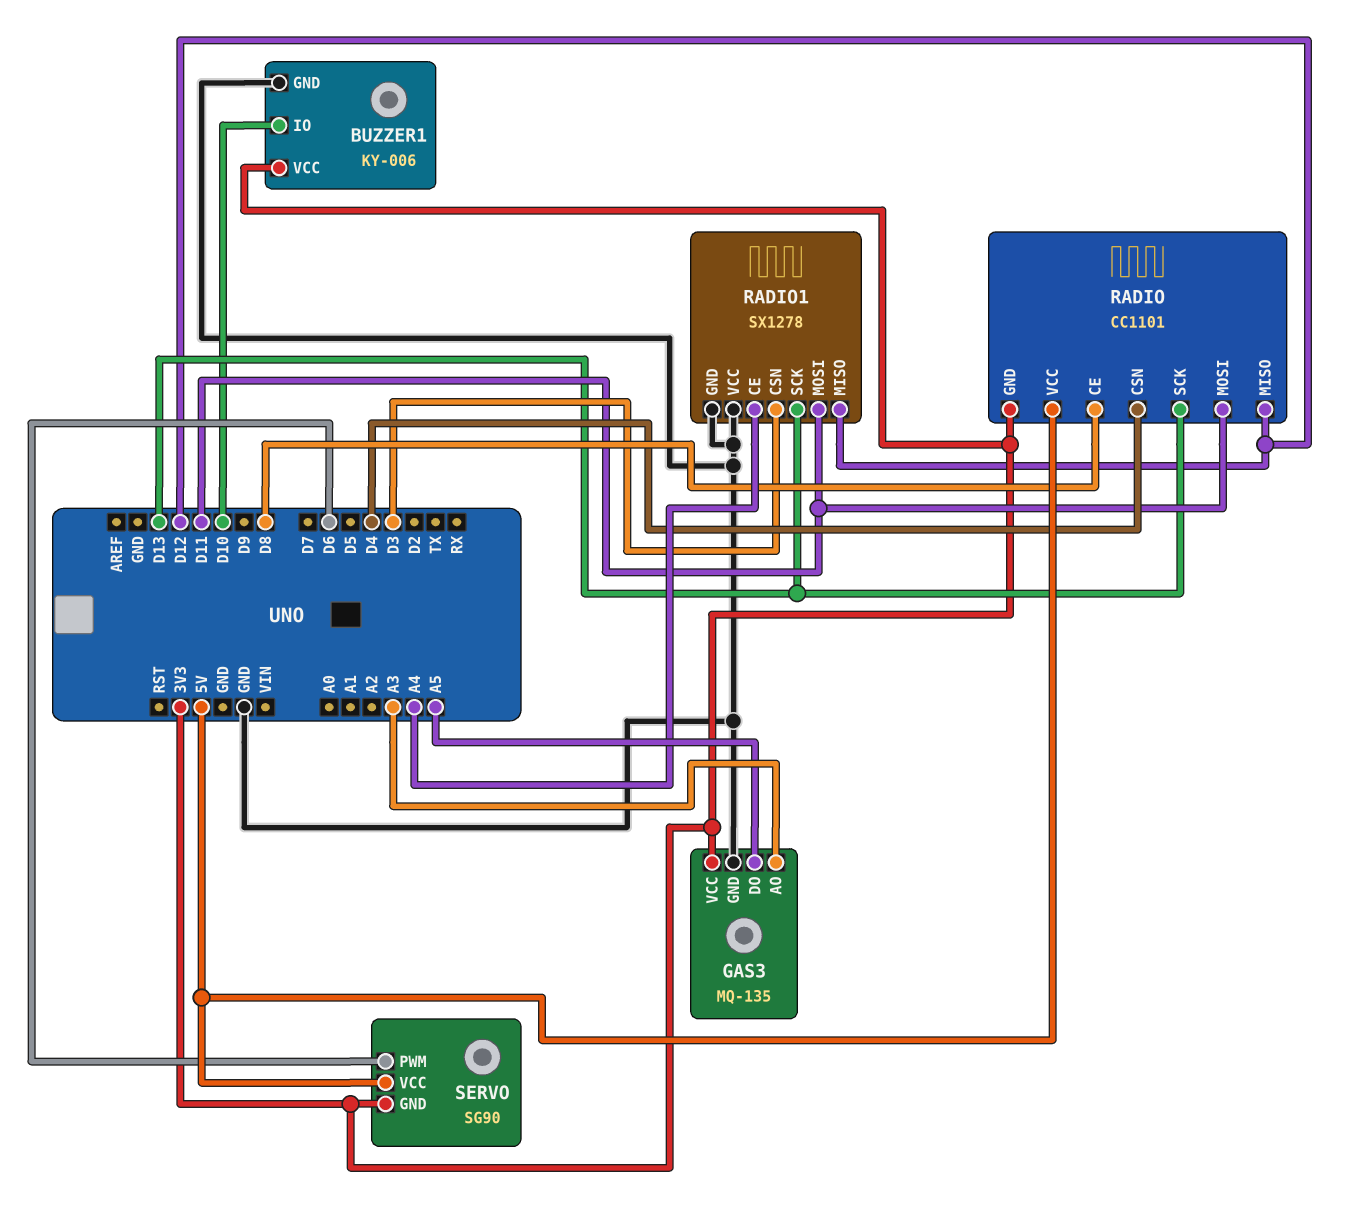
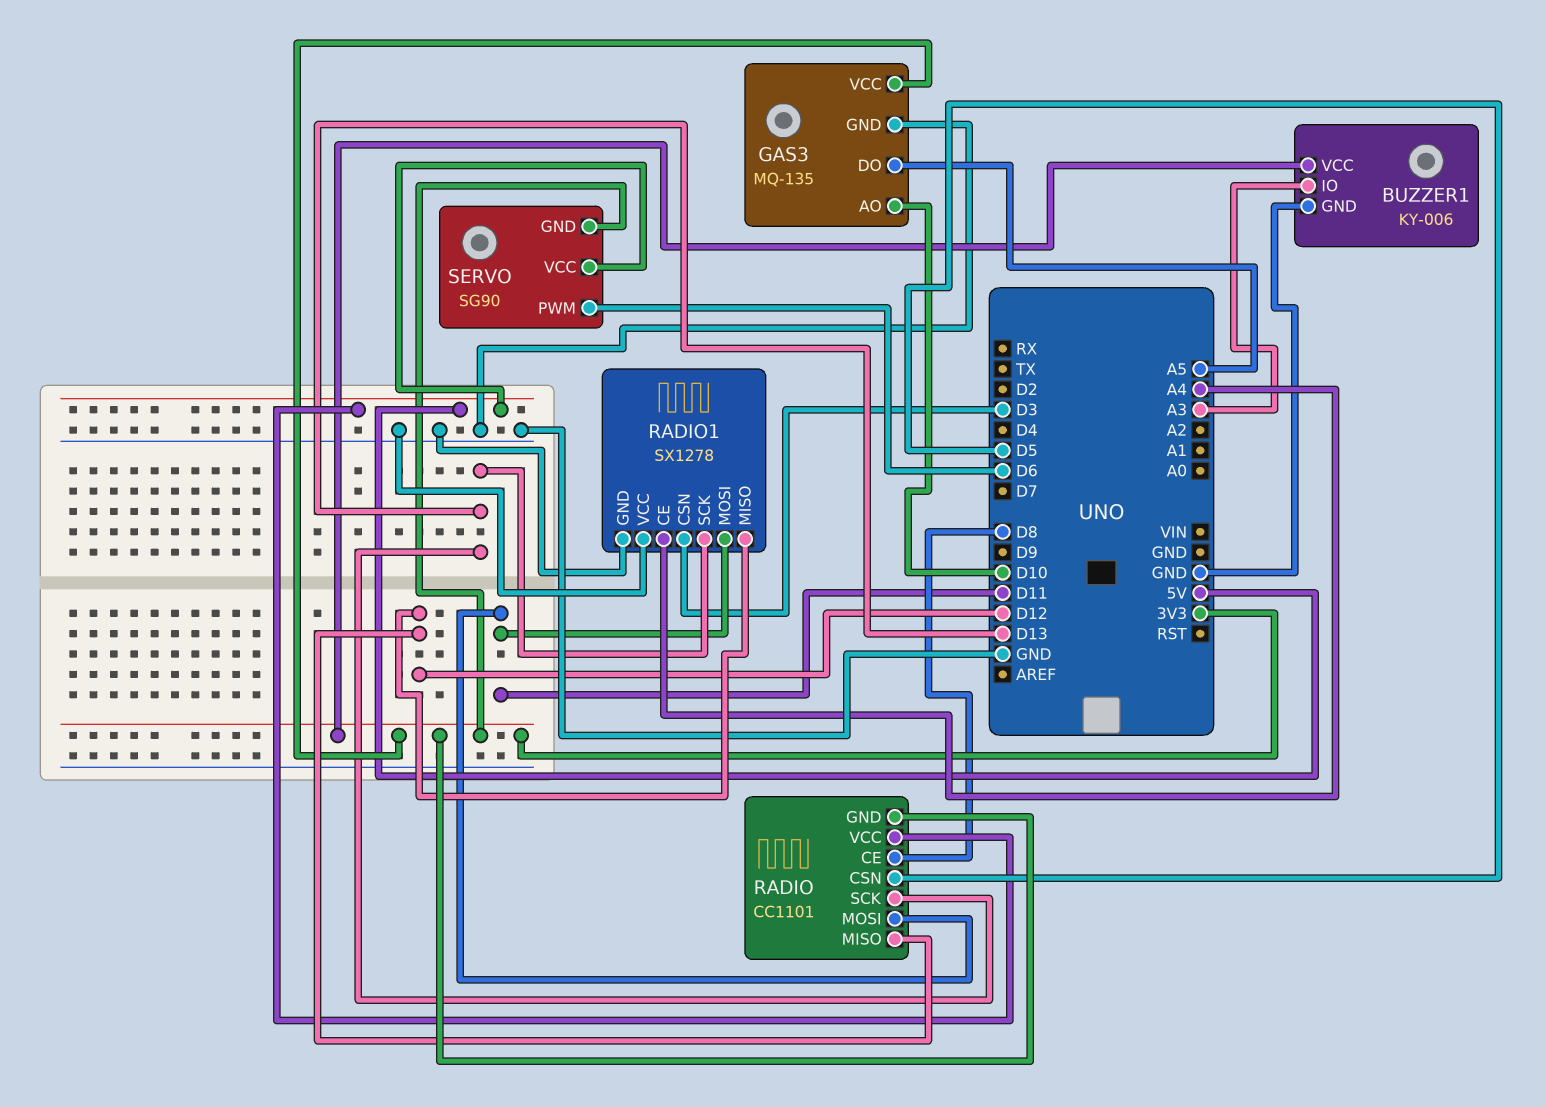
BUZZER1 pin IO: D10 -> A3
GAS3 pin AO: A3 -> D10
RADIO pin CSN: D4 -> D5

